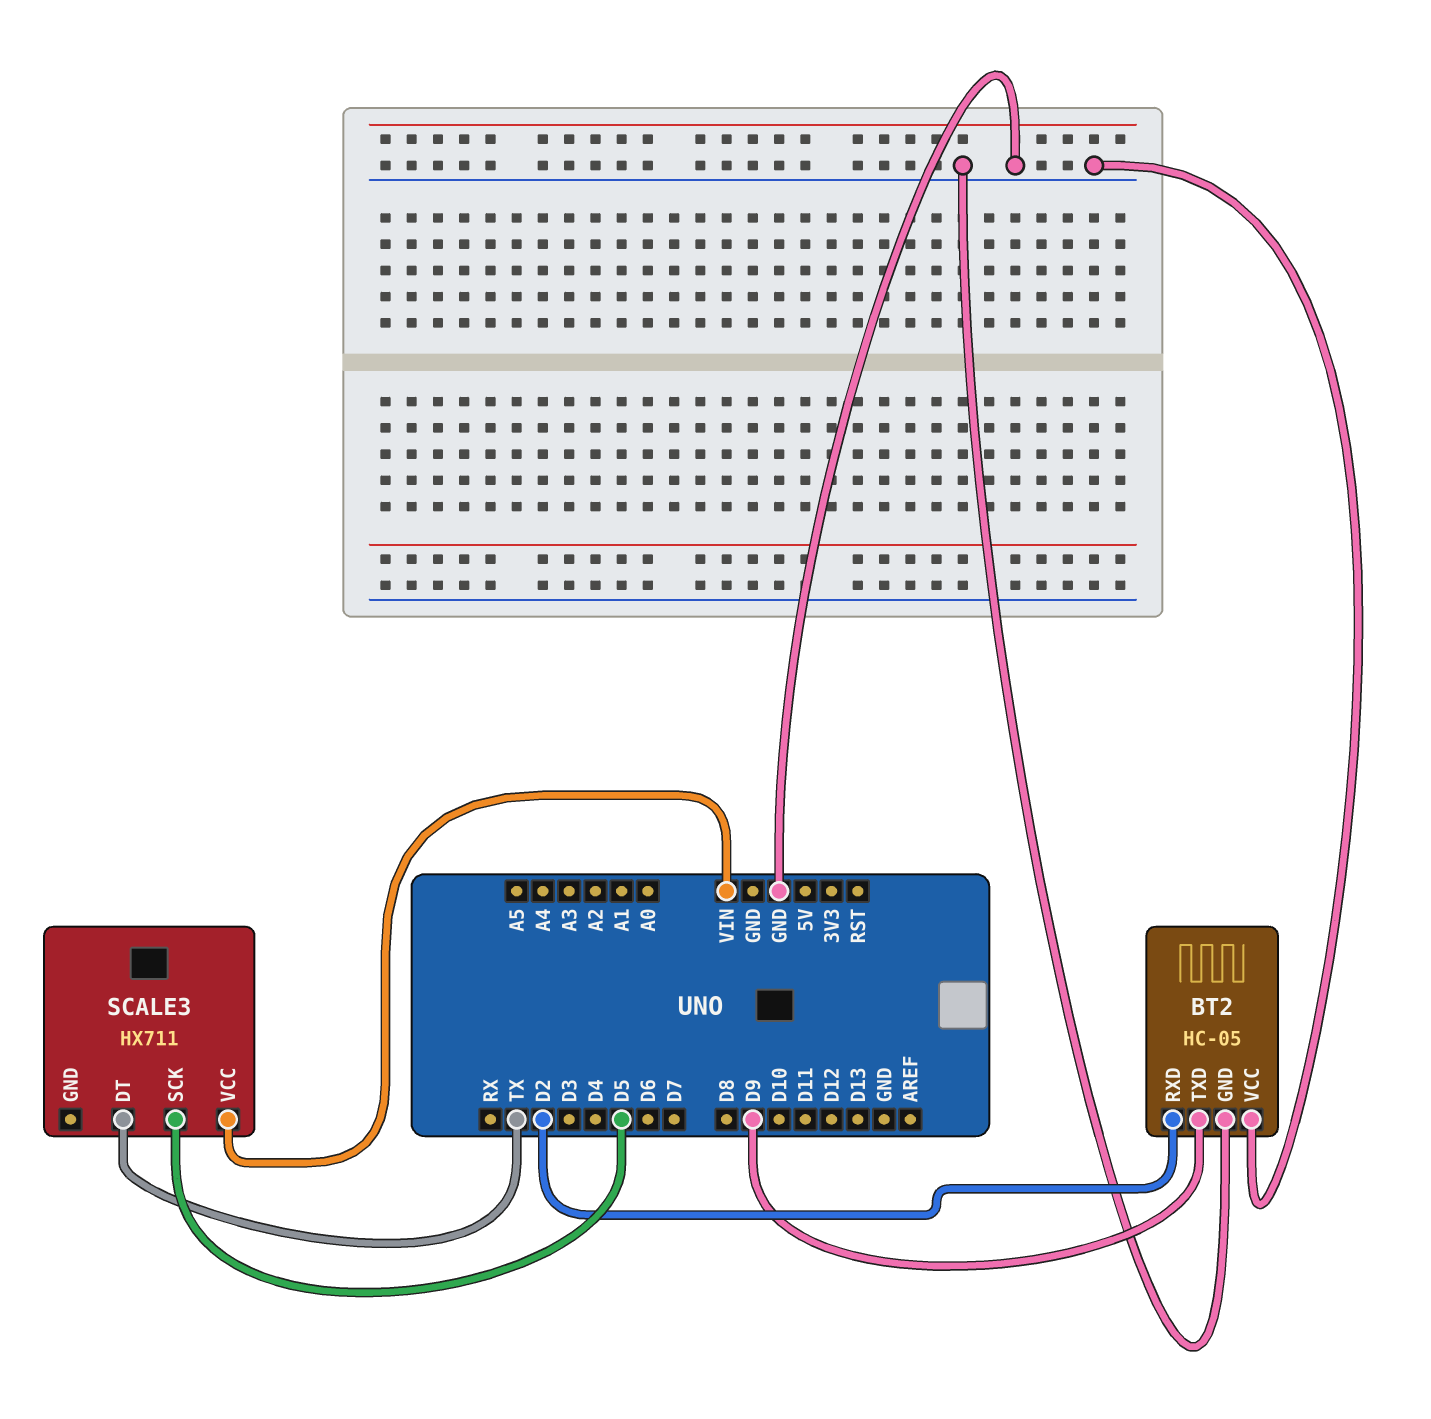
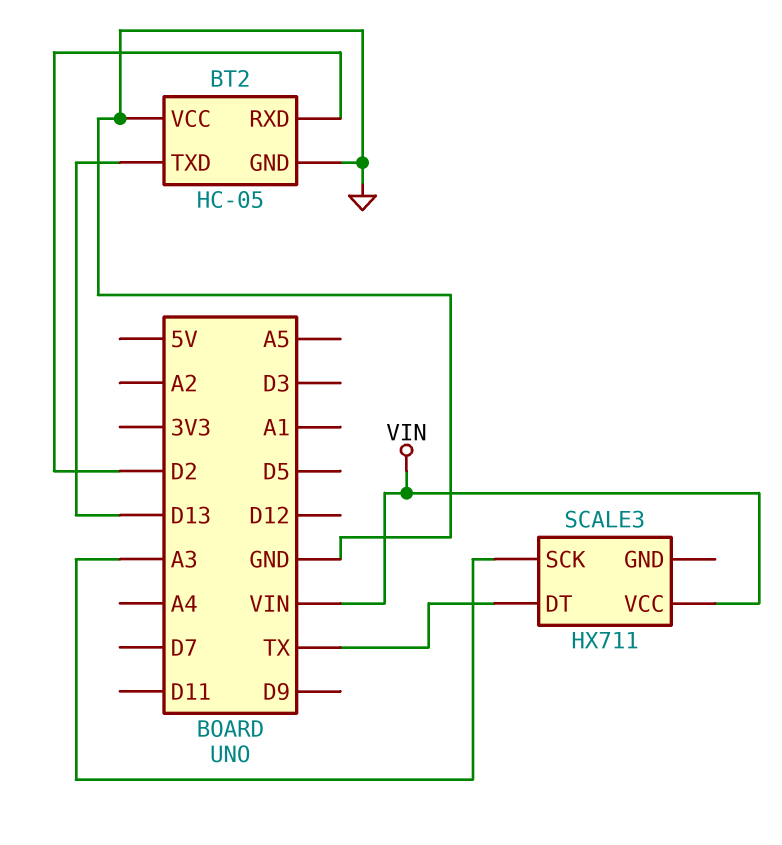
BT2 pin TXD: D9 -> D13
SCALE3 pin SCK: D5 -> A3

